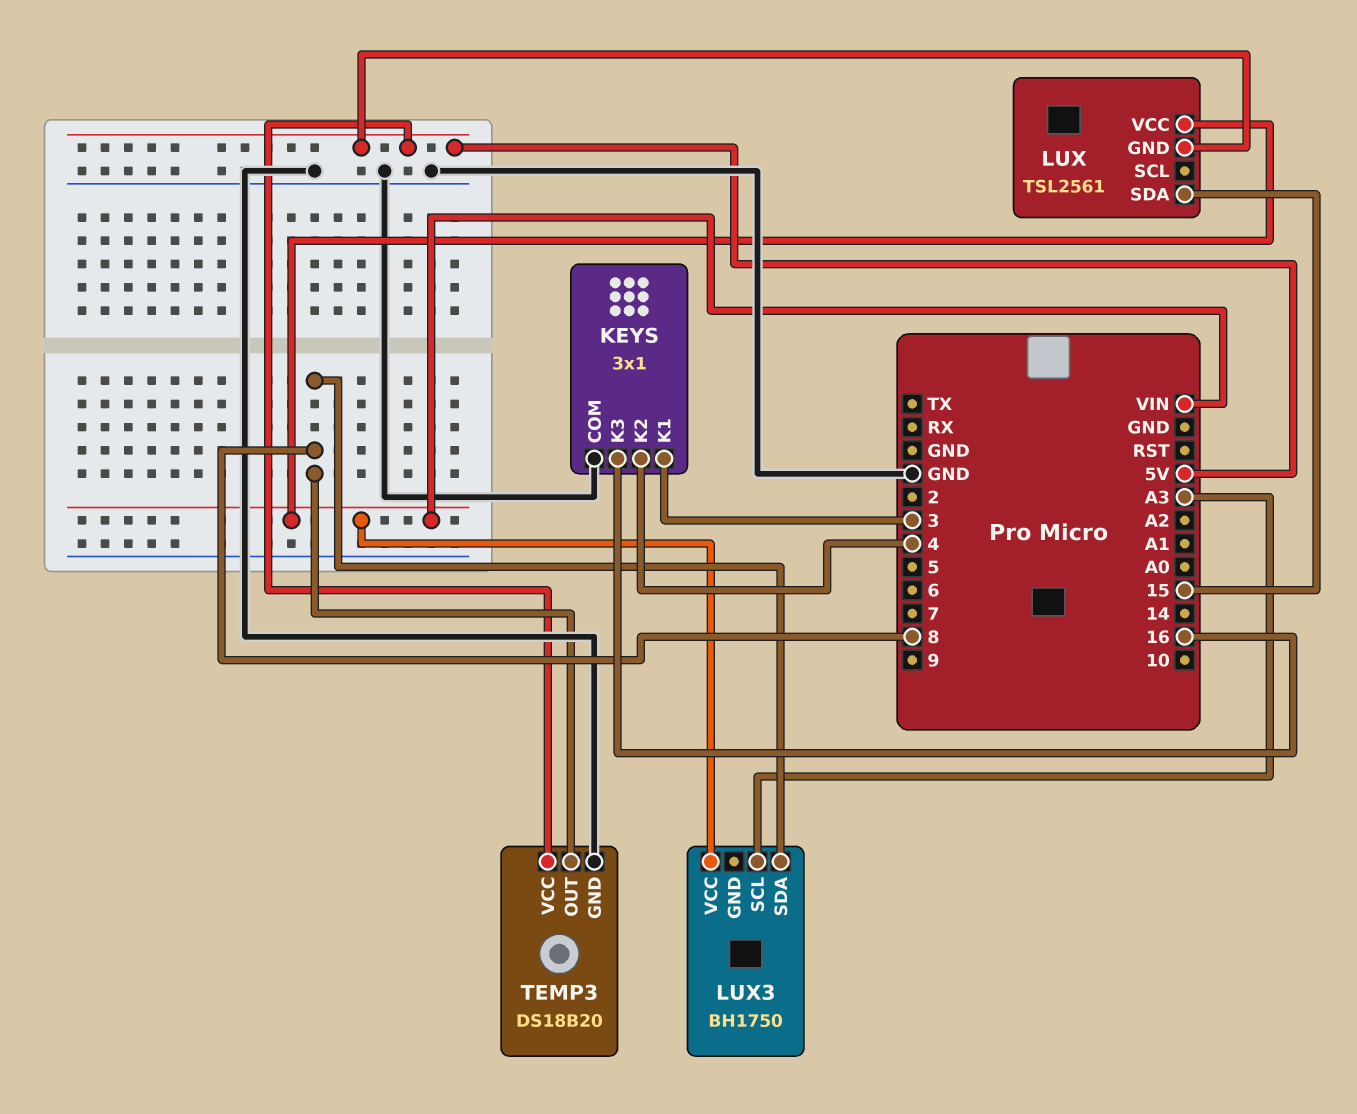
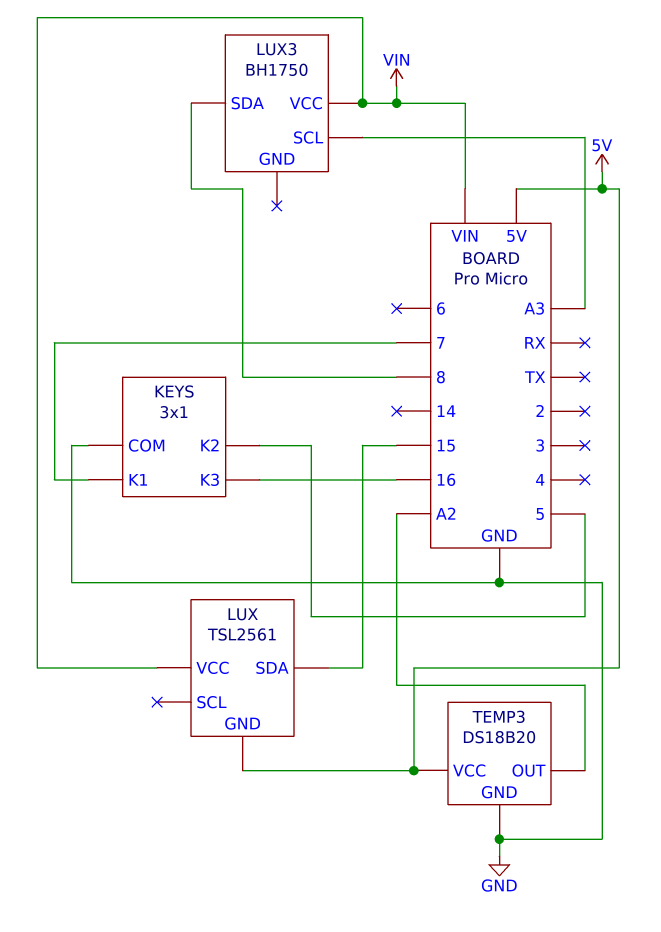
KEYS pin K1: 3 -> 7
KEYS pin K2: 4 -> 5
TEMP3 pin OUT: 8 -> A2

